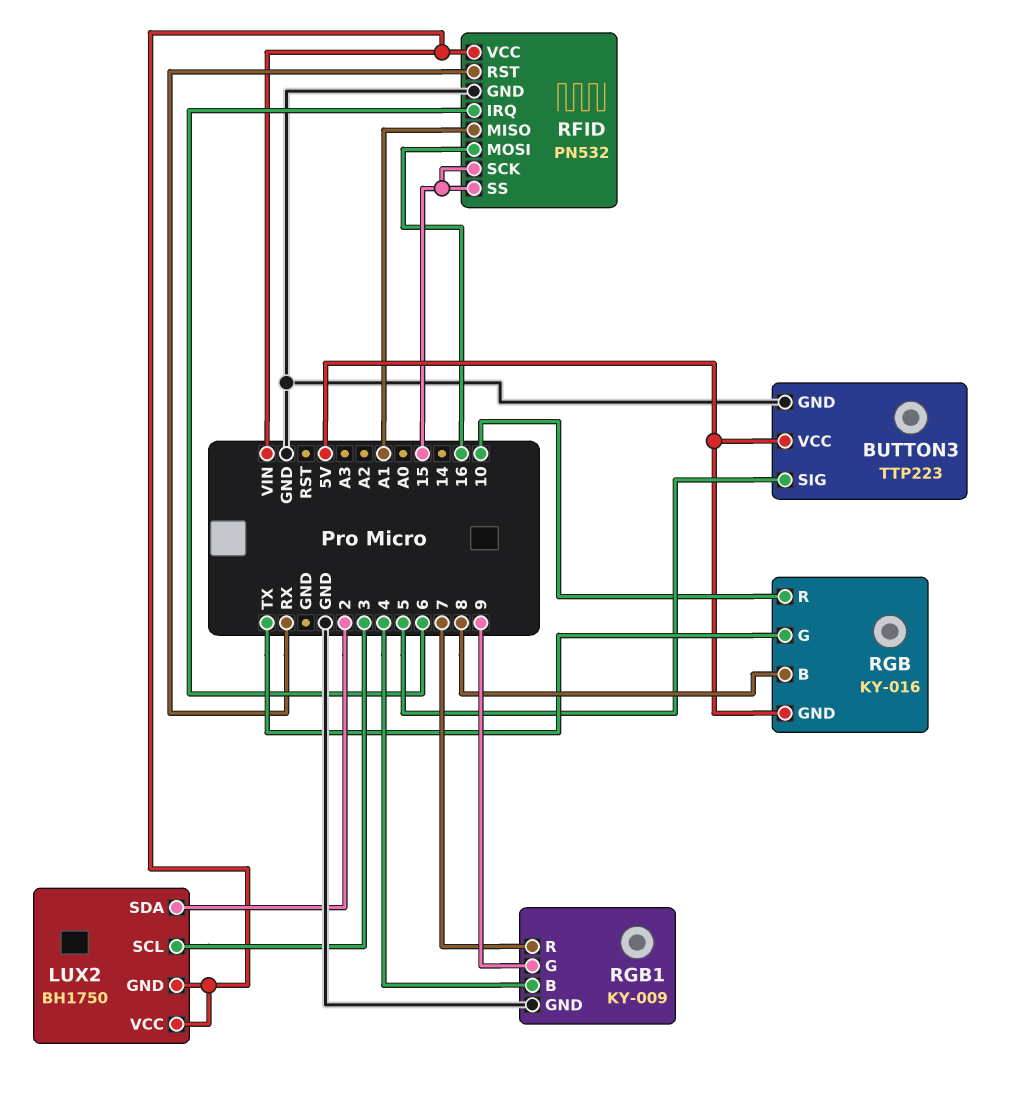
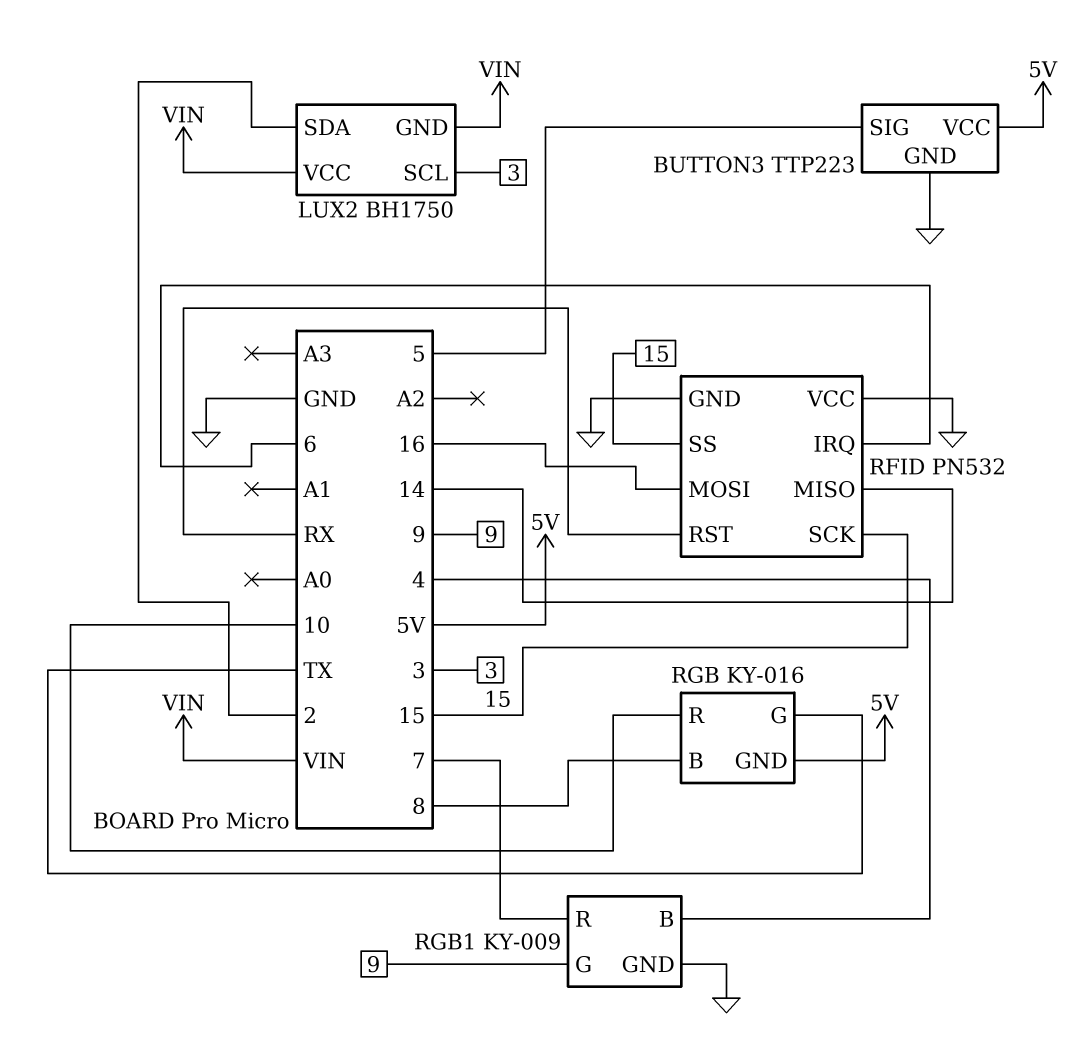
RFID pin MISO: A1 -> 14
RFID pin VCC: VIN -> GND

